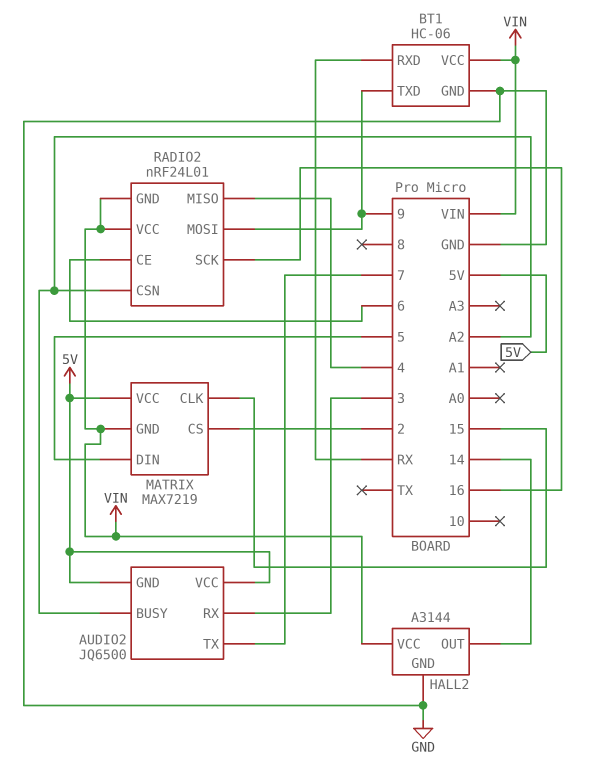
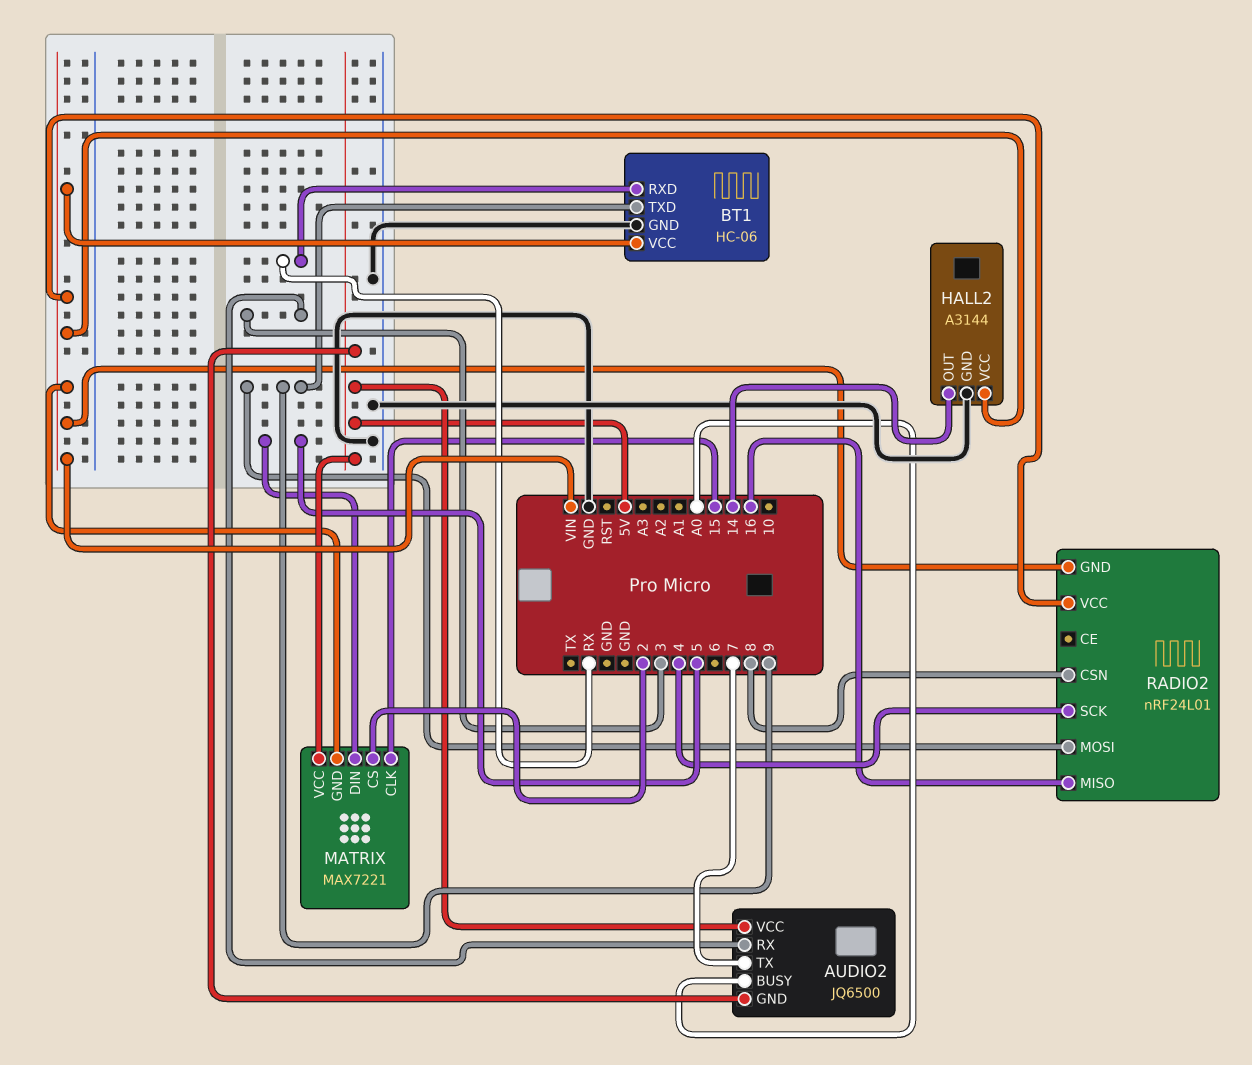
AUDIO2 pin BUSY: A2 -> A0
MATRIX: MAX7219 -> MAX7221
RADIO2 pin CE: 6 -> none
RADIO2 pin CSN: A2 -> 8
RADIO2 pin MISO: 4 -> 16
RADIO2 pin SCK: 16 -> 4

